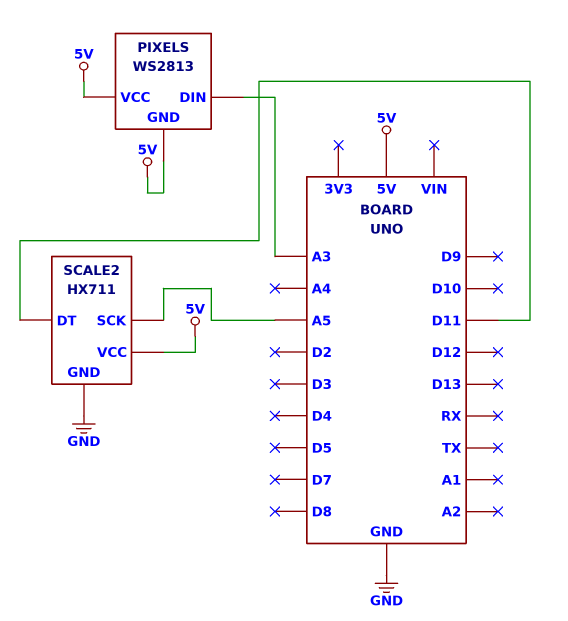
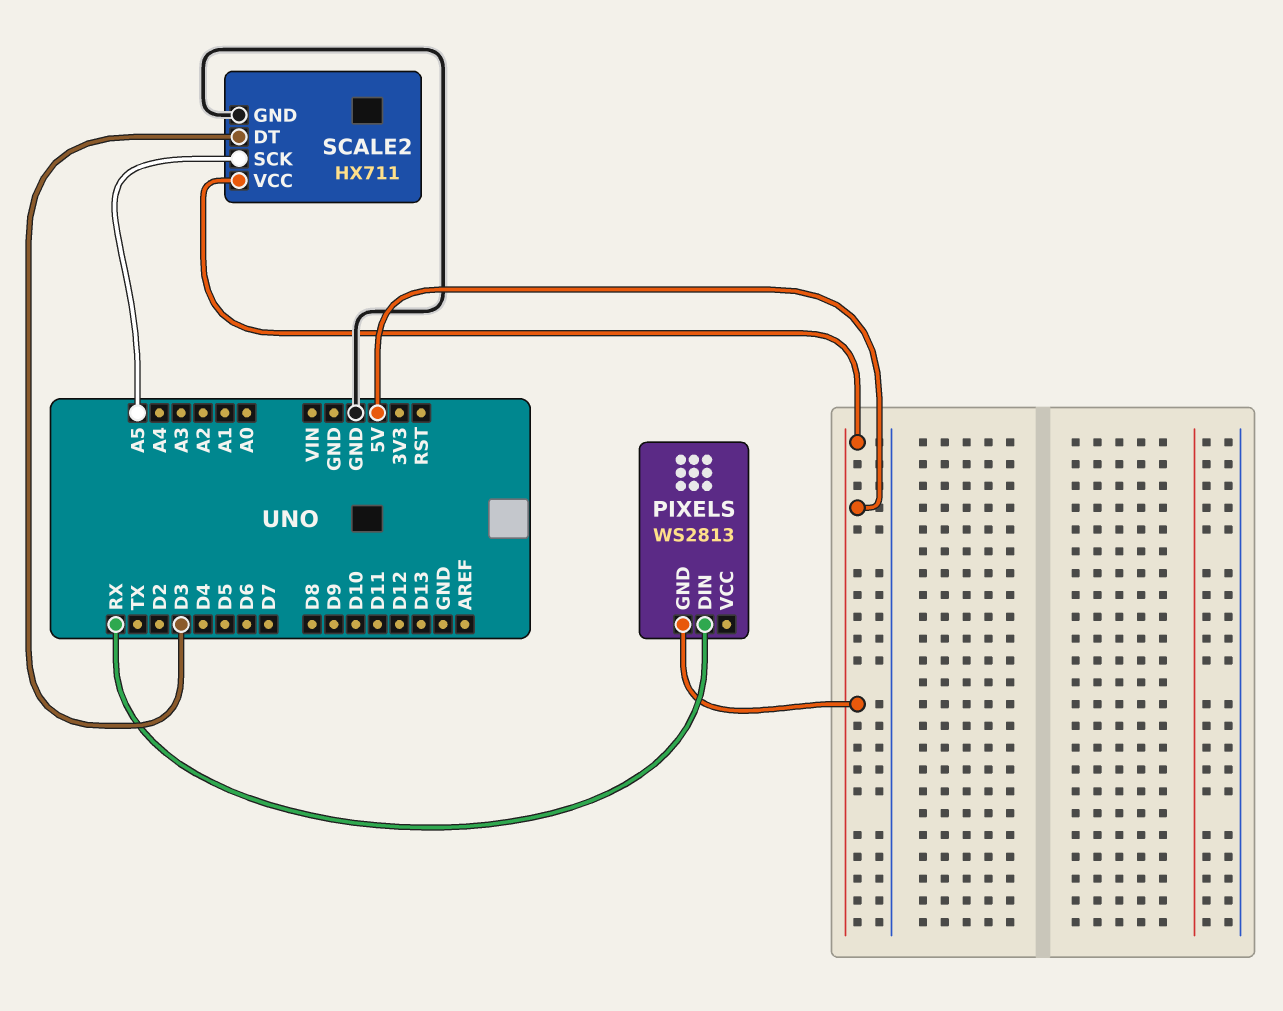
PIXELS pin DIN: A3 -> RX
PIXELS pin VCC: 5V -> none
SCALE2 pin DT: D11 -> D3

